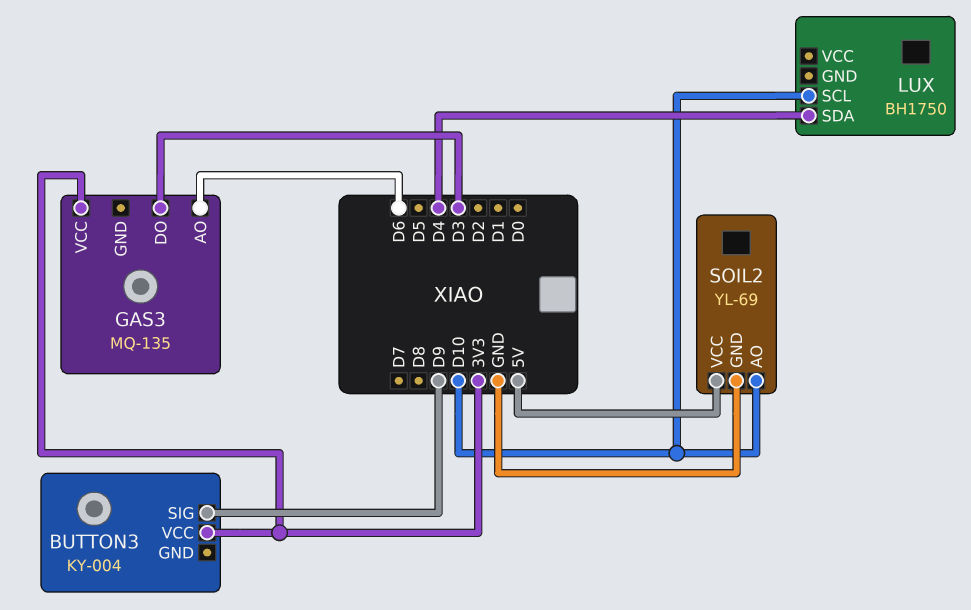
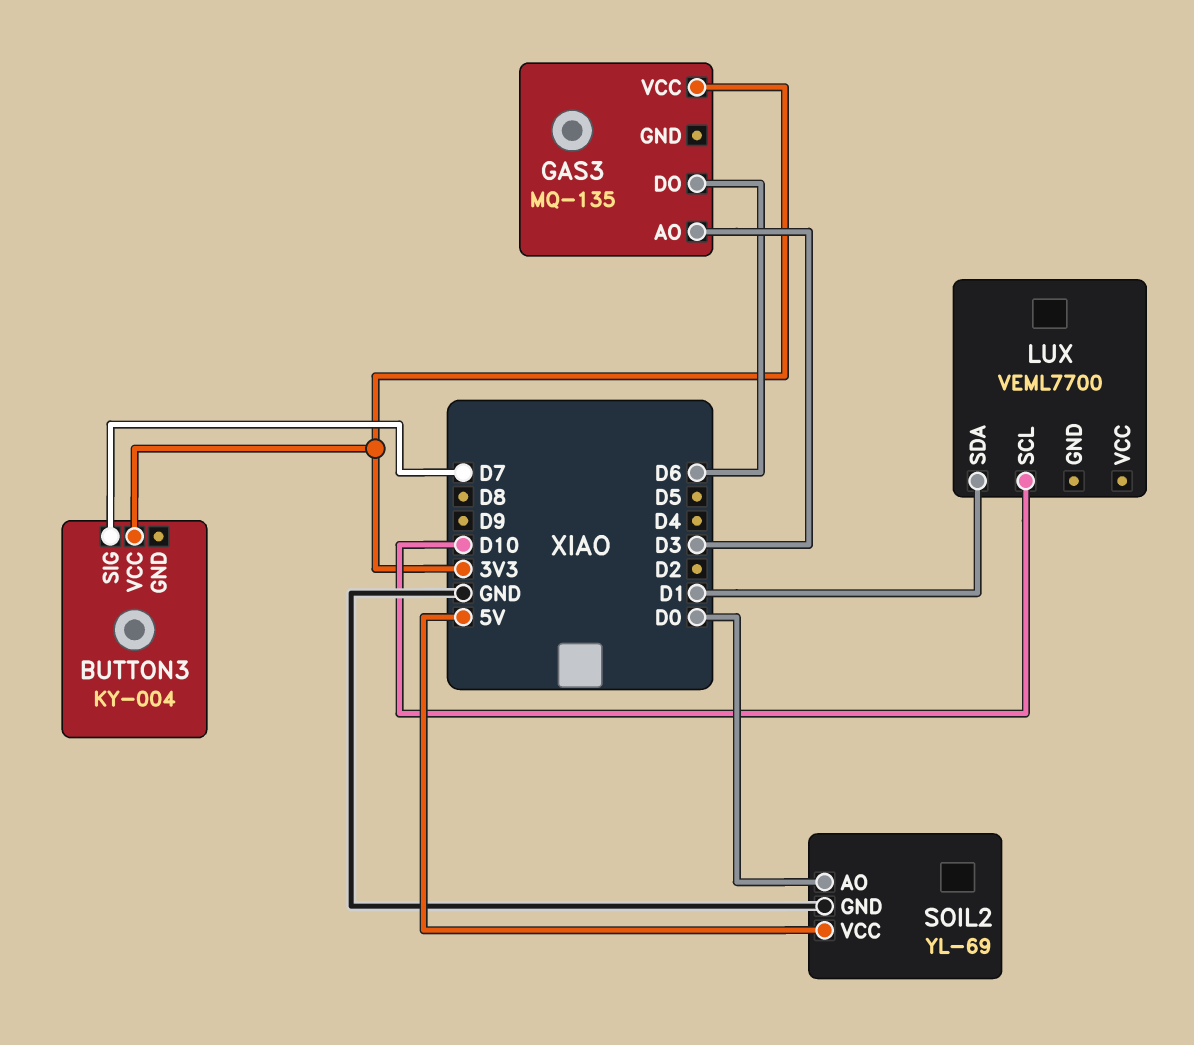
BUTTON3 pin SIG: D9 -> D7
GAS3 pin AO: D6 -> D3
GAS3 pin DO: D3 -> D6
LUX: BH1750 -> VEML7700
LUX pin SDA: D4 -> D1
SOIL2 pin AO: D10 -> D0

